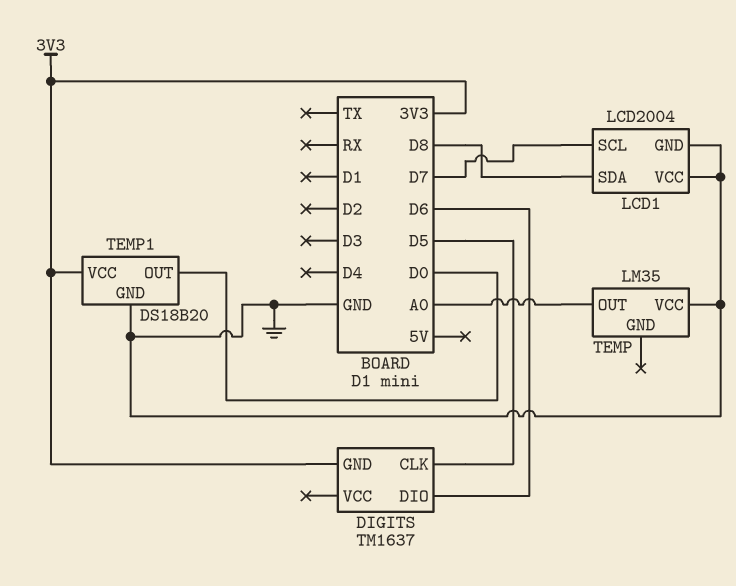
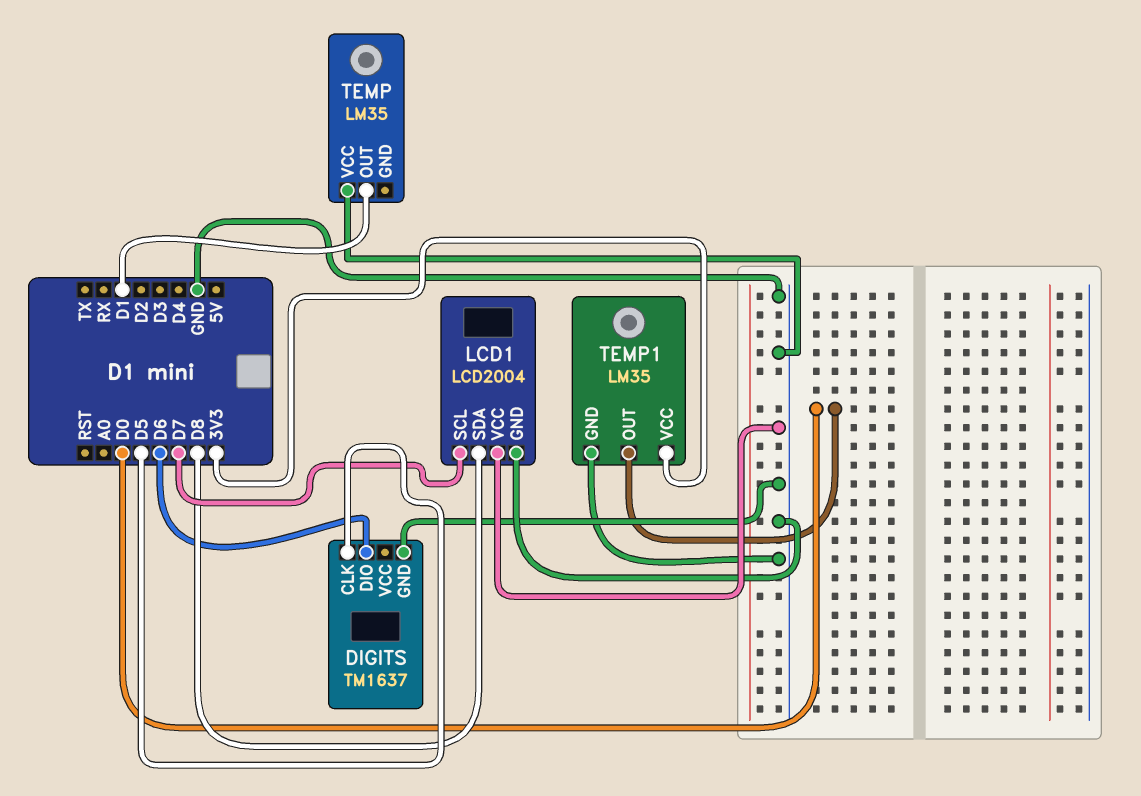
DIGITS pin GND: 3V3 -> GND
TEMP pin OUT: A0 -> D1
TEMP1: DS18B20 -> LM35

